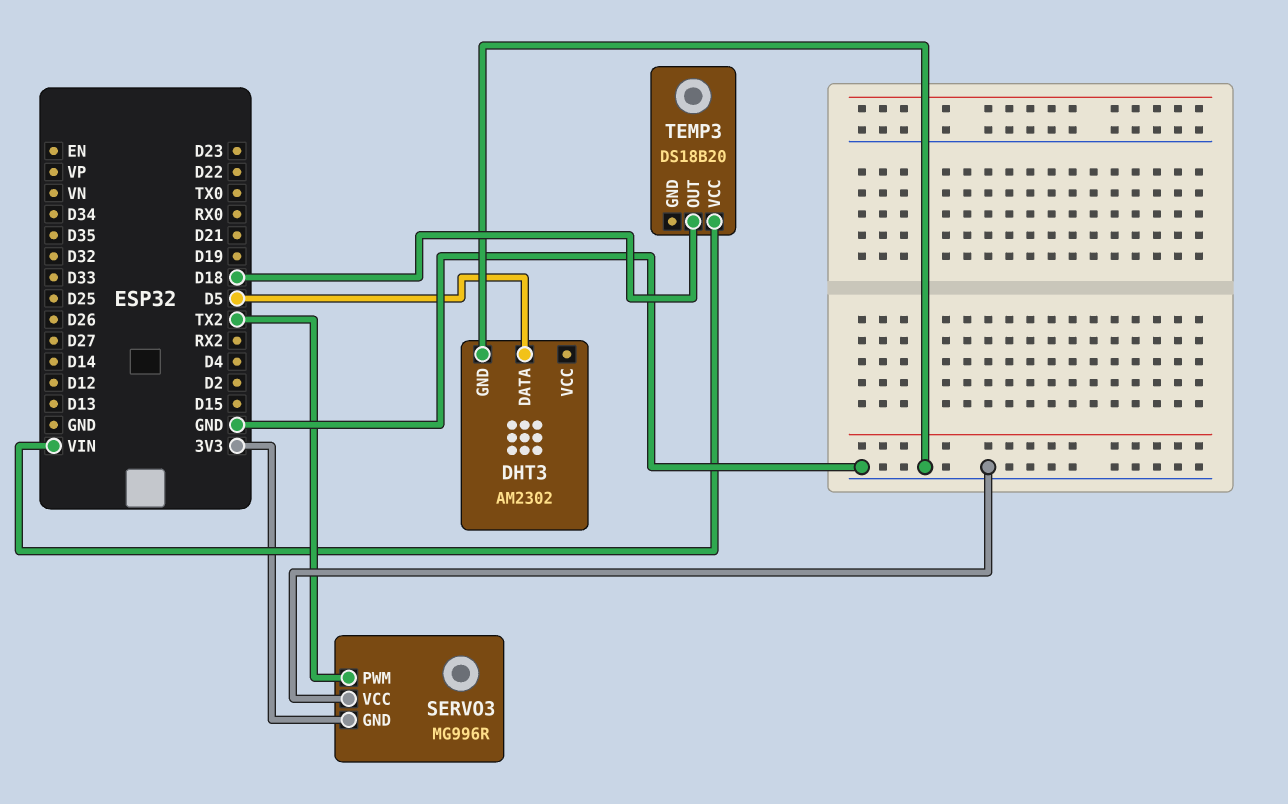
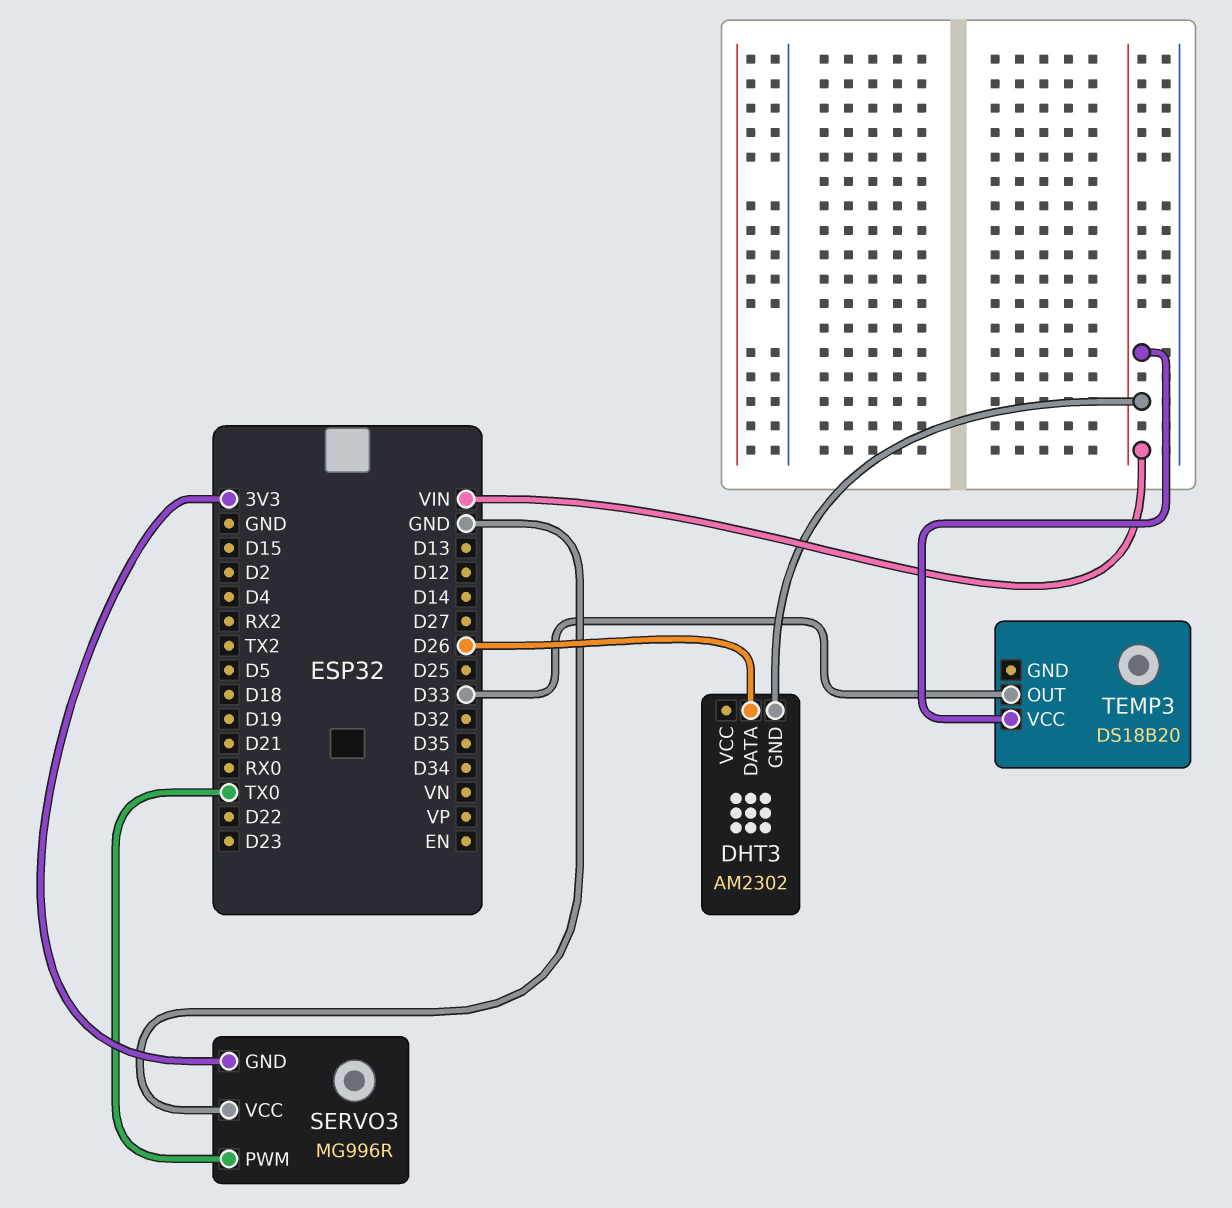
DHT3 pin DATA: D5 -> D26
DHT3 pin GND: GND -> VIN
SERVO3 pin PWM: TX2 -> TX0
TEMP3 pin OUT: D18 -> D33

